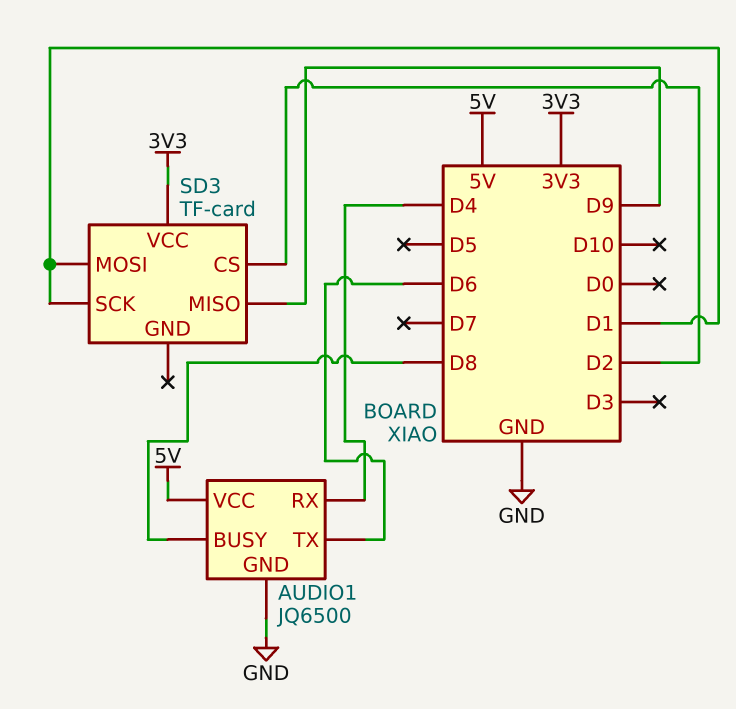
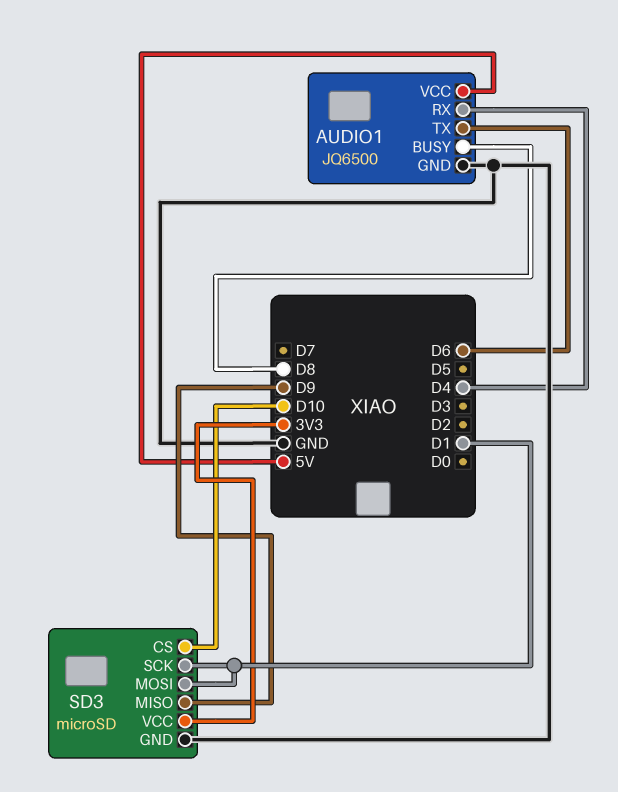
SD3: TF-card -> microSD
SD3 pin CS: D2 -> D10
SD3 pin GND: none -> GND

